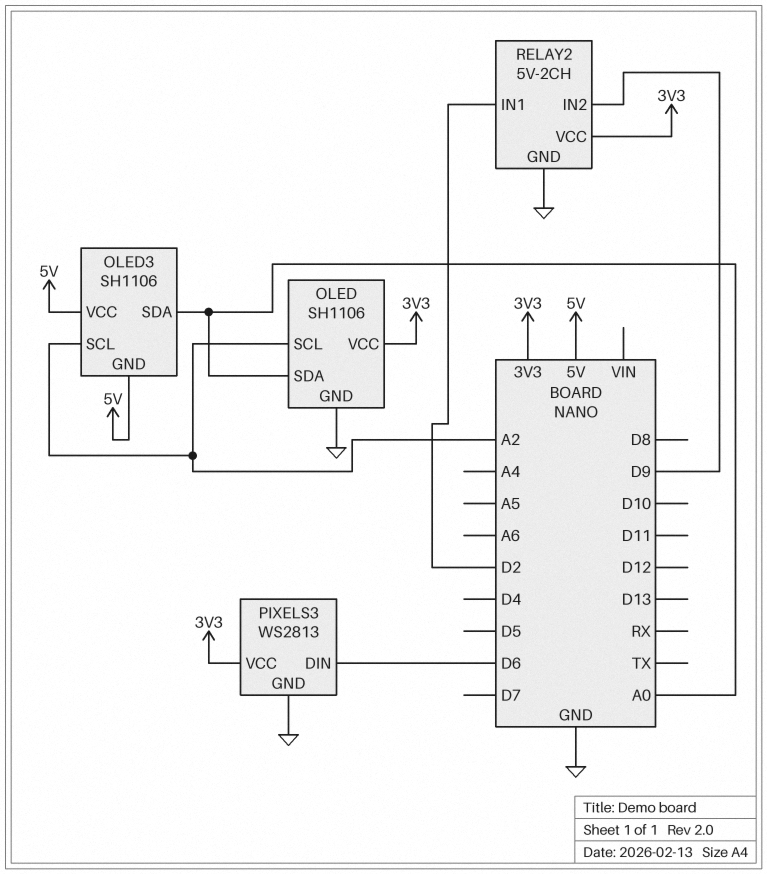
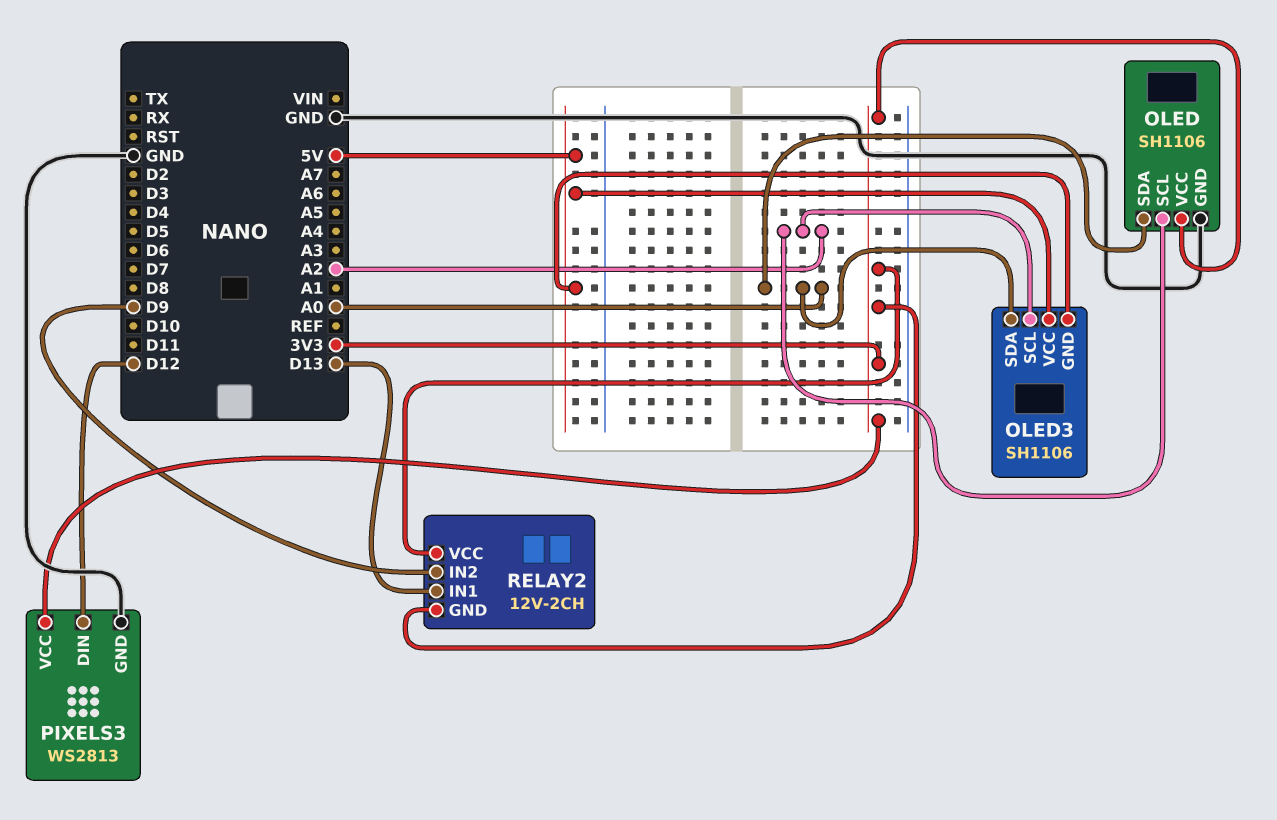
PIXELS3 pin DIN: D6 -> D12
RELAY2: 5V-2CH -> 12V-2CH
RELAY2 pin GND: GND -> 3V3
RELAY2 pin IN1: D2 -> D13

